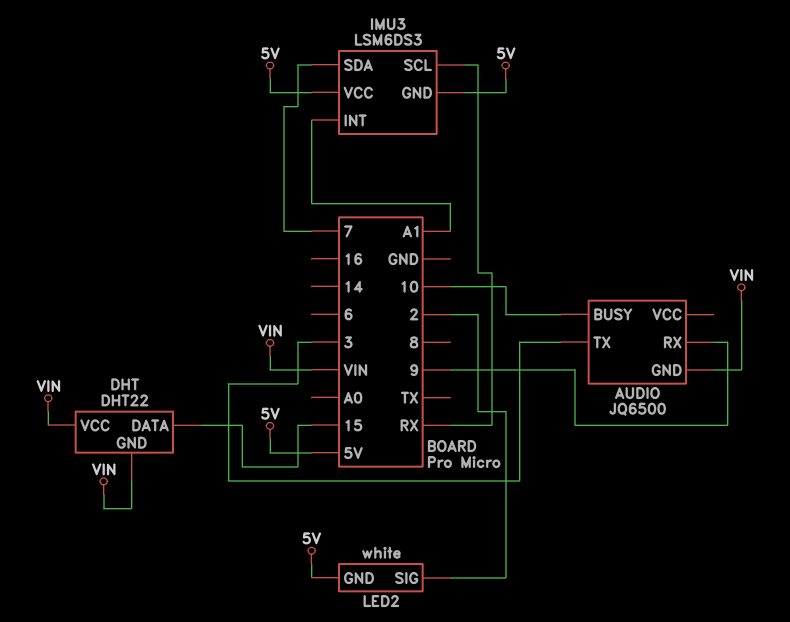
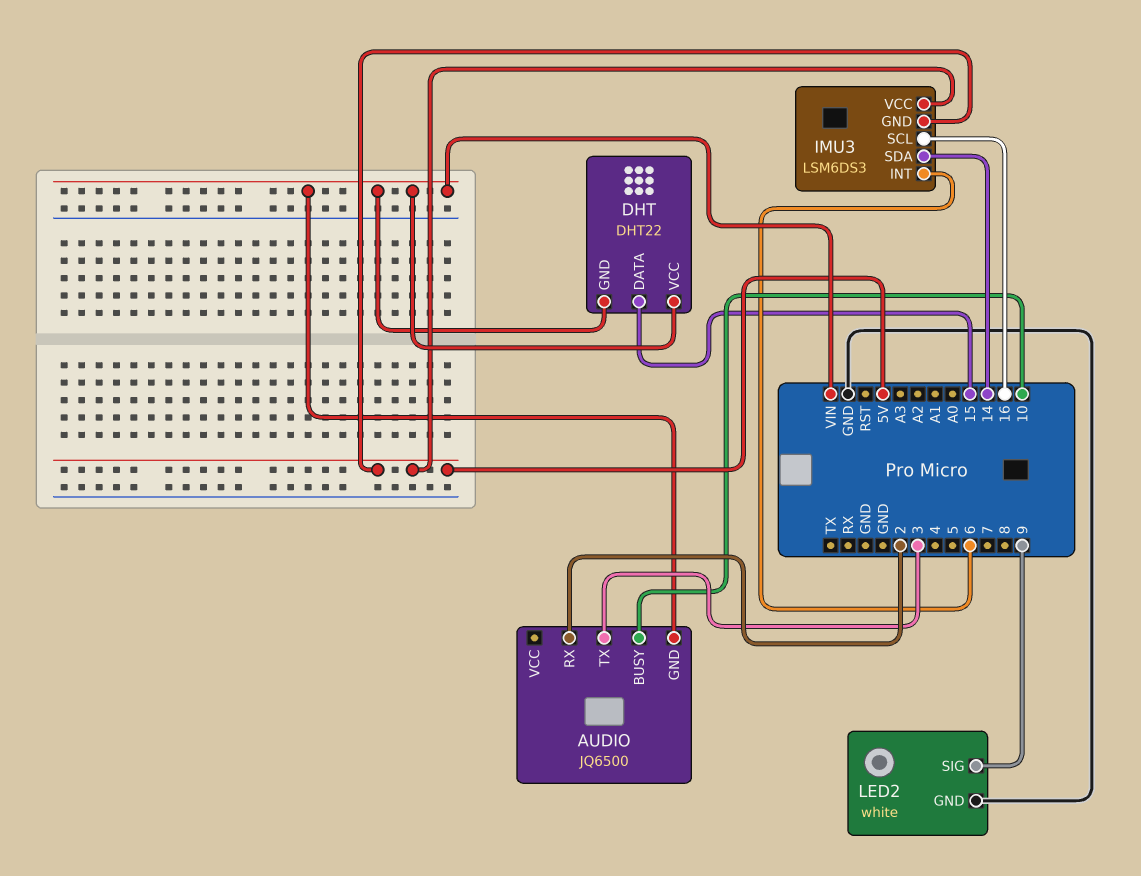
AUDIO pin RX: 9 -> 2
IMU3 pin INT: A1 -> 6
IMU3 pin SCL: RX -> 16
IMU3 pin SDA: 7 -> 14
LED2 pin GND: 5V -> GND
LED2 pin SIG: 2 -> 9

